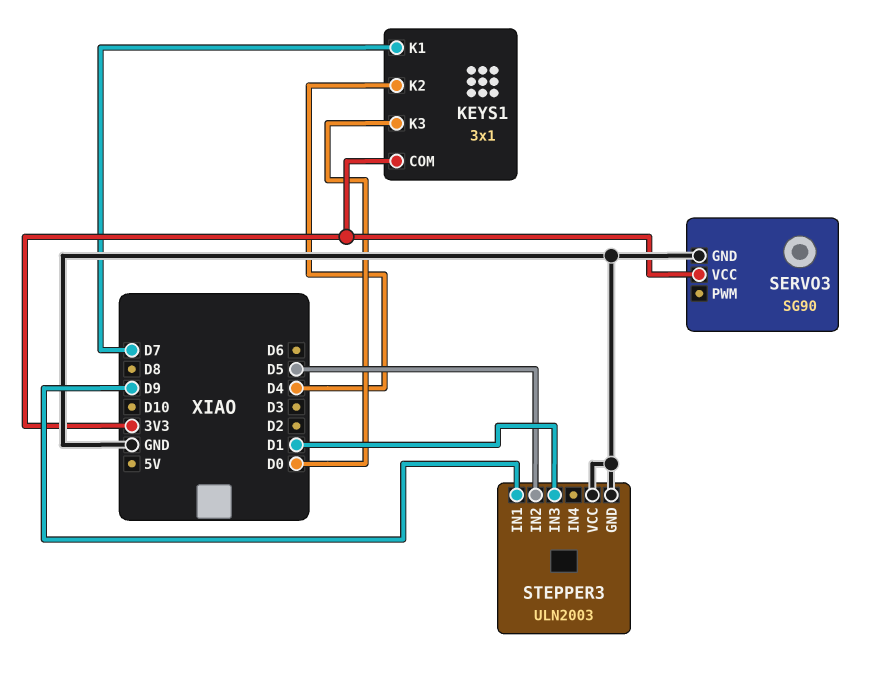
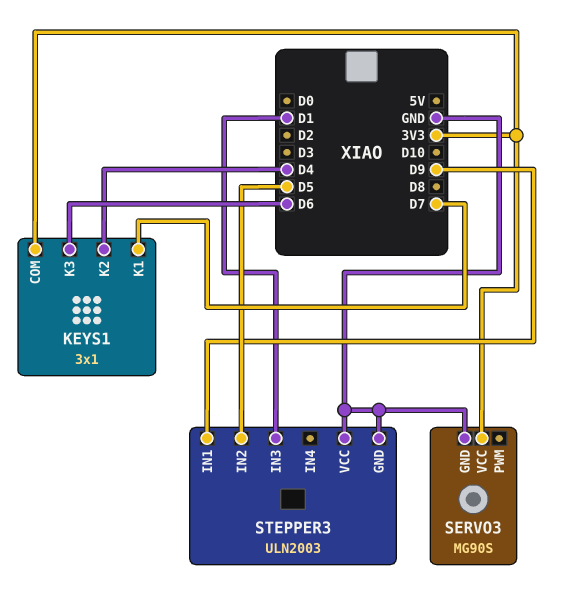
KEYS1 pin K3: D0 -> D6
SERVO3: SG90 -> MG90S

